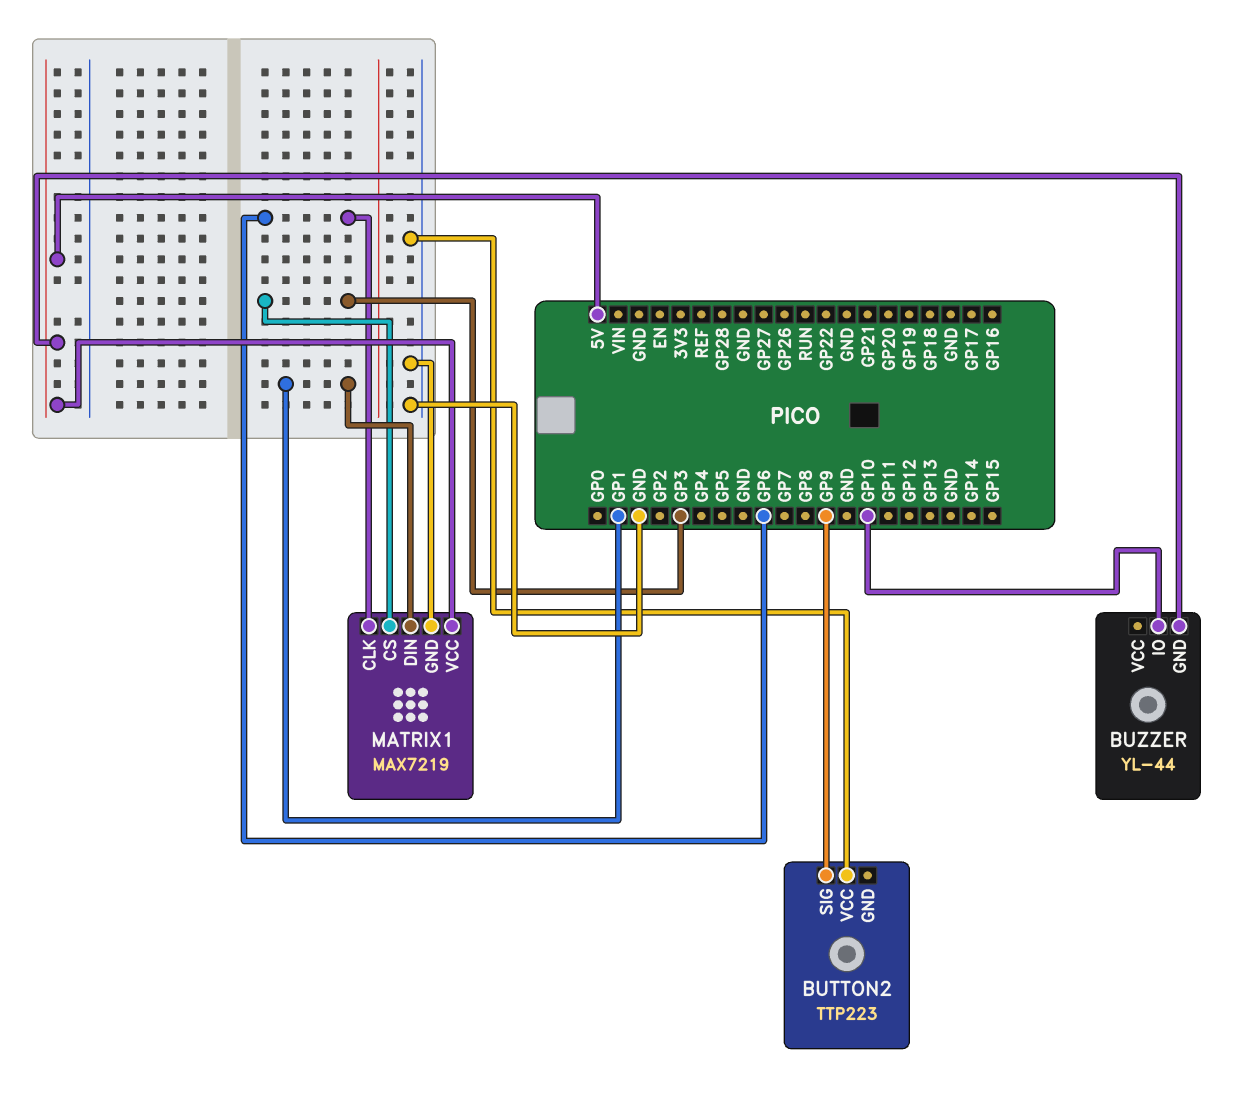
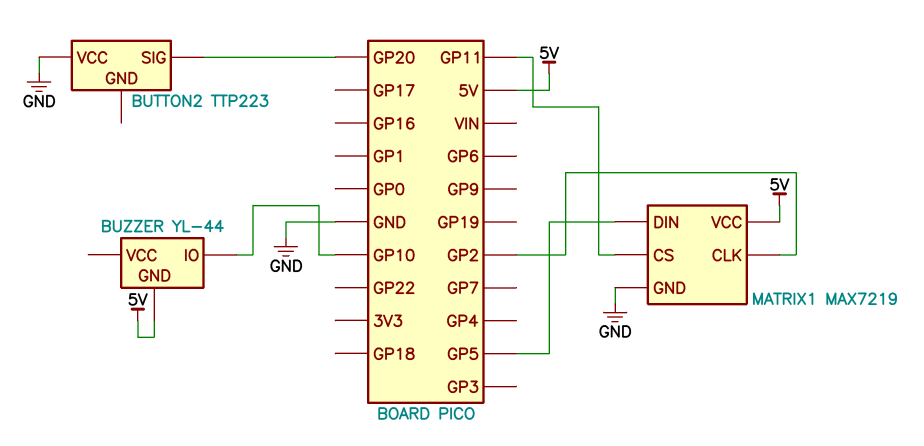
BUTTON2 pin SIG: GP9 -> GP20
MATRIX1 pin CLK: GP6 -> GP2
MATRIX1 pin CS: GP3 -> GP11
MATRIX1 pin DIN: GP1 -> GP5

